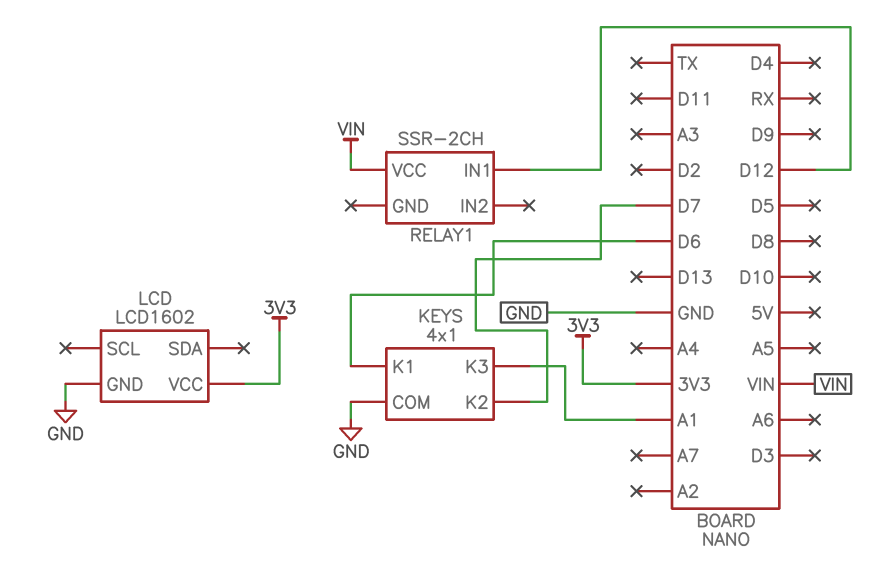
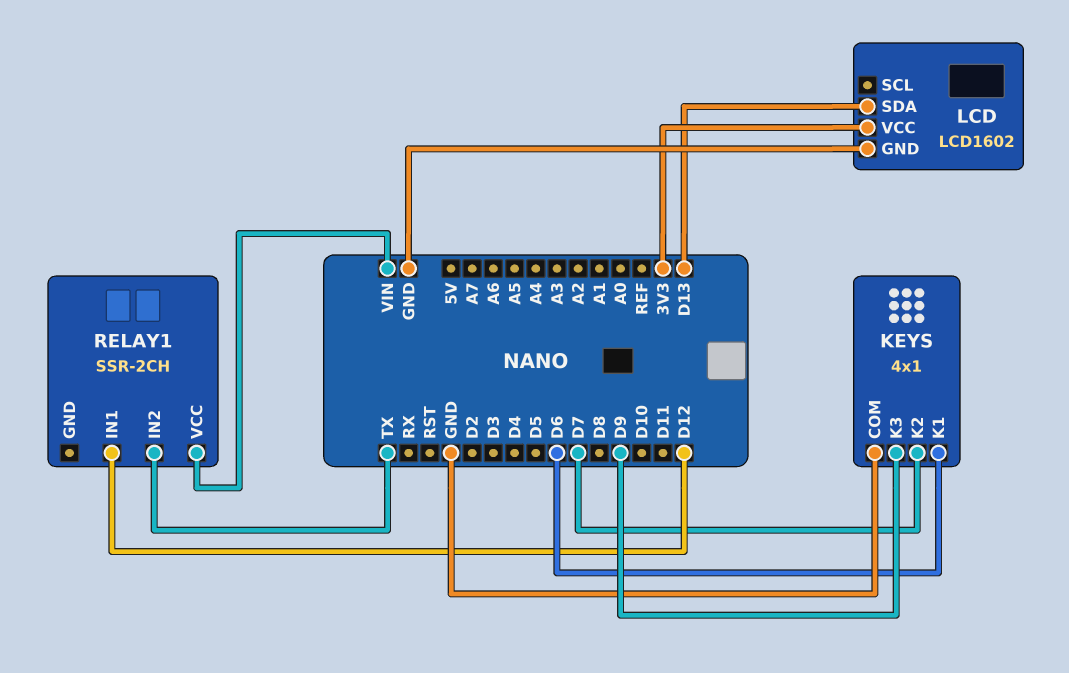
KEYS pin K3: A1 -> D9
LCD pin SDA: none -> D13
RELAY1 pin IN2: none -> TX

